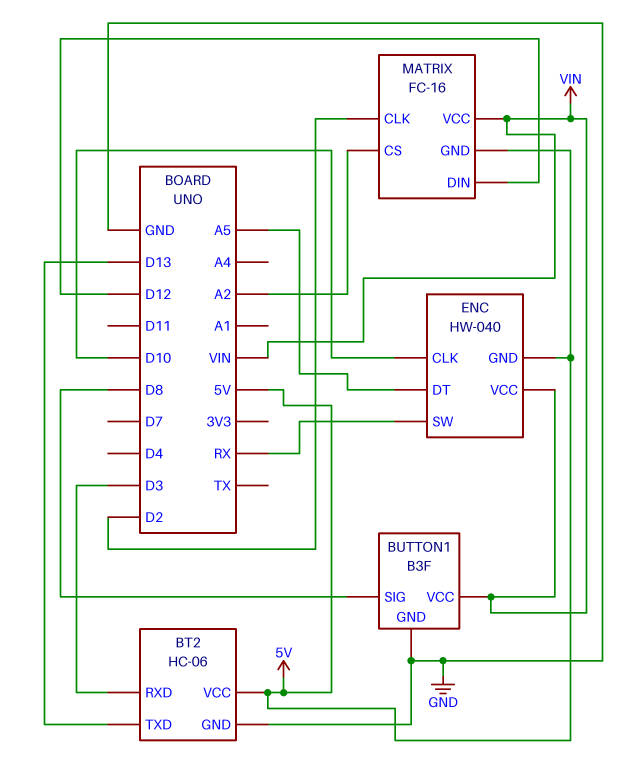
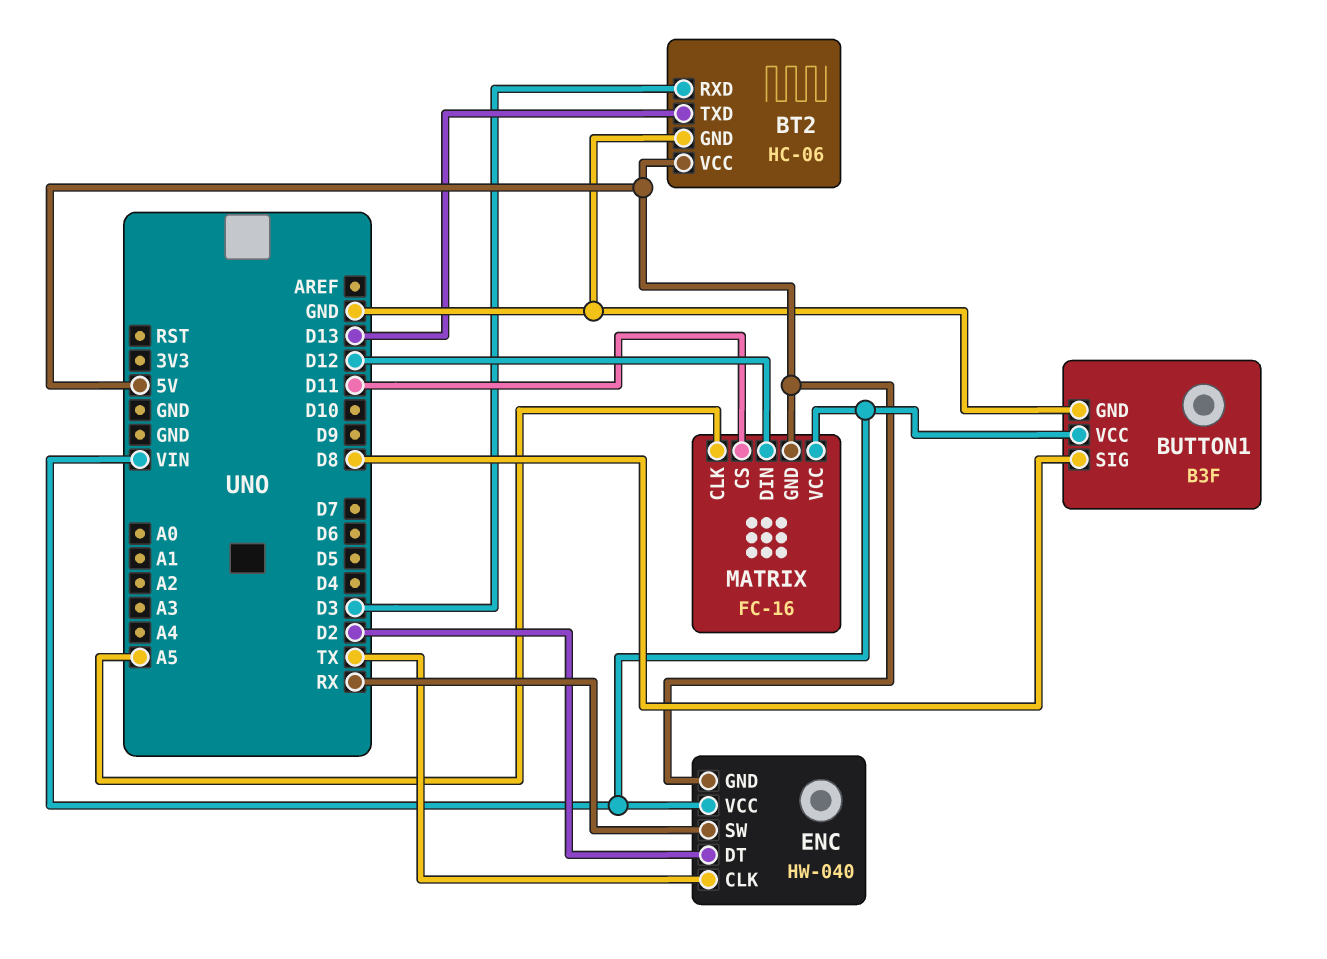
ENC pin CLK: D10 -> TX
ENC pin DT: A5 -> D2
MATRIX pin CLK: D2 -> A5
MATRIX pin CS: A2 -> D11

